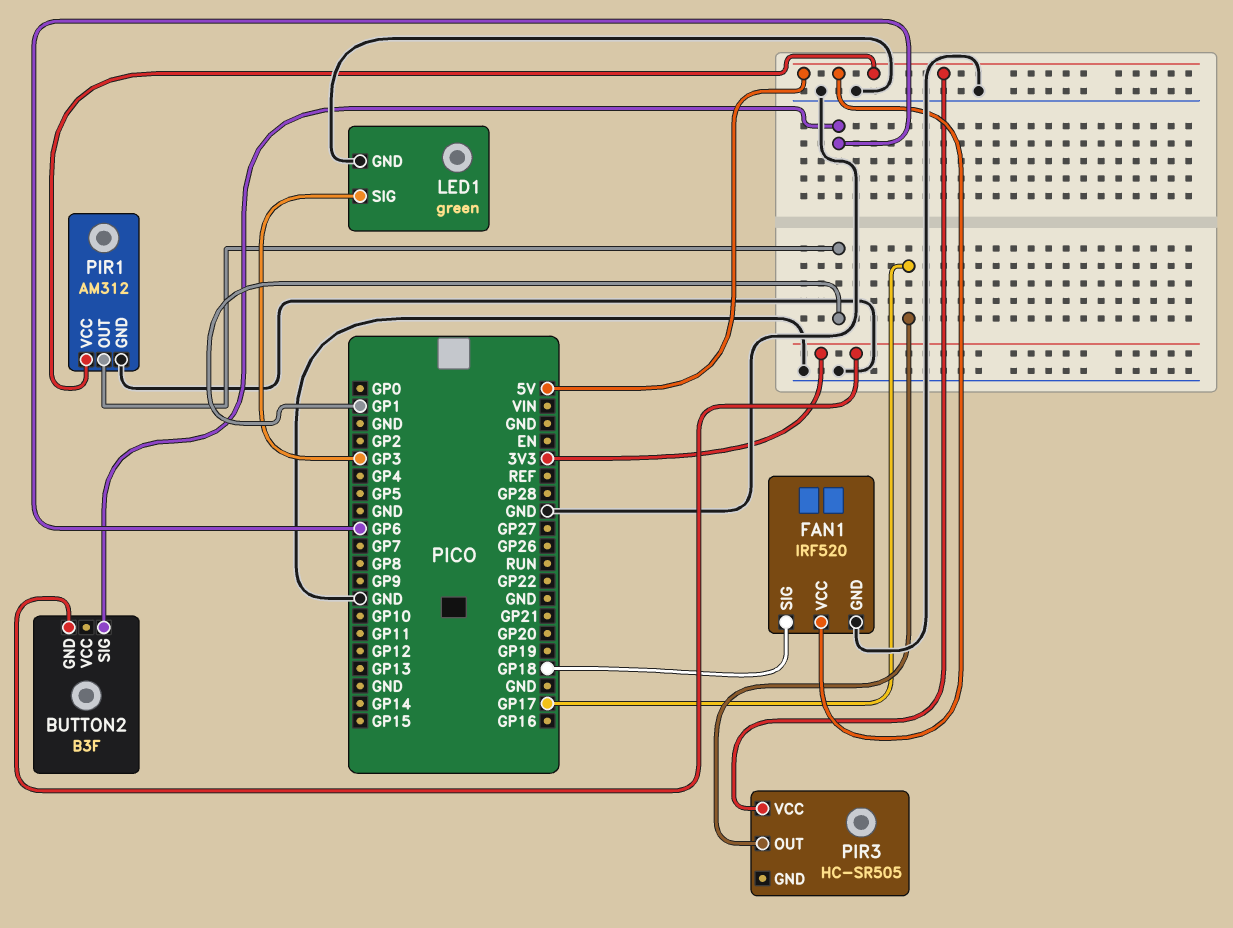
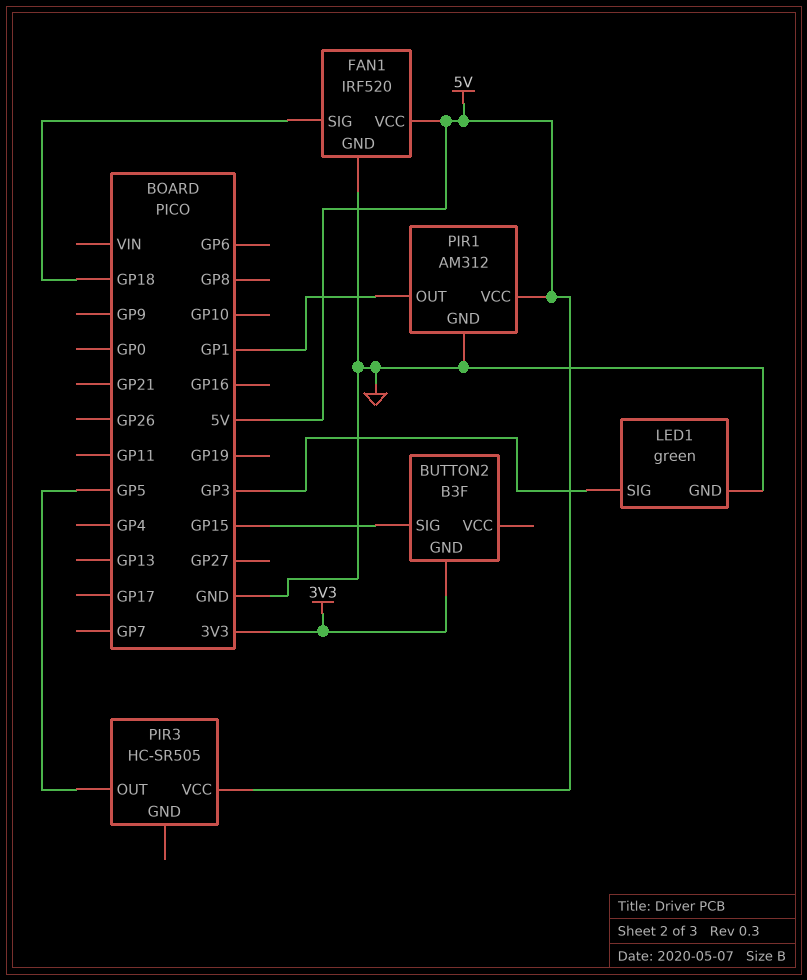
BUTTON2 pin SIG: GP6 -> GP15
PIR3 pin OUT: GP17 -> GP5

